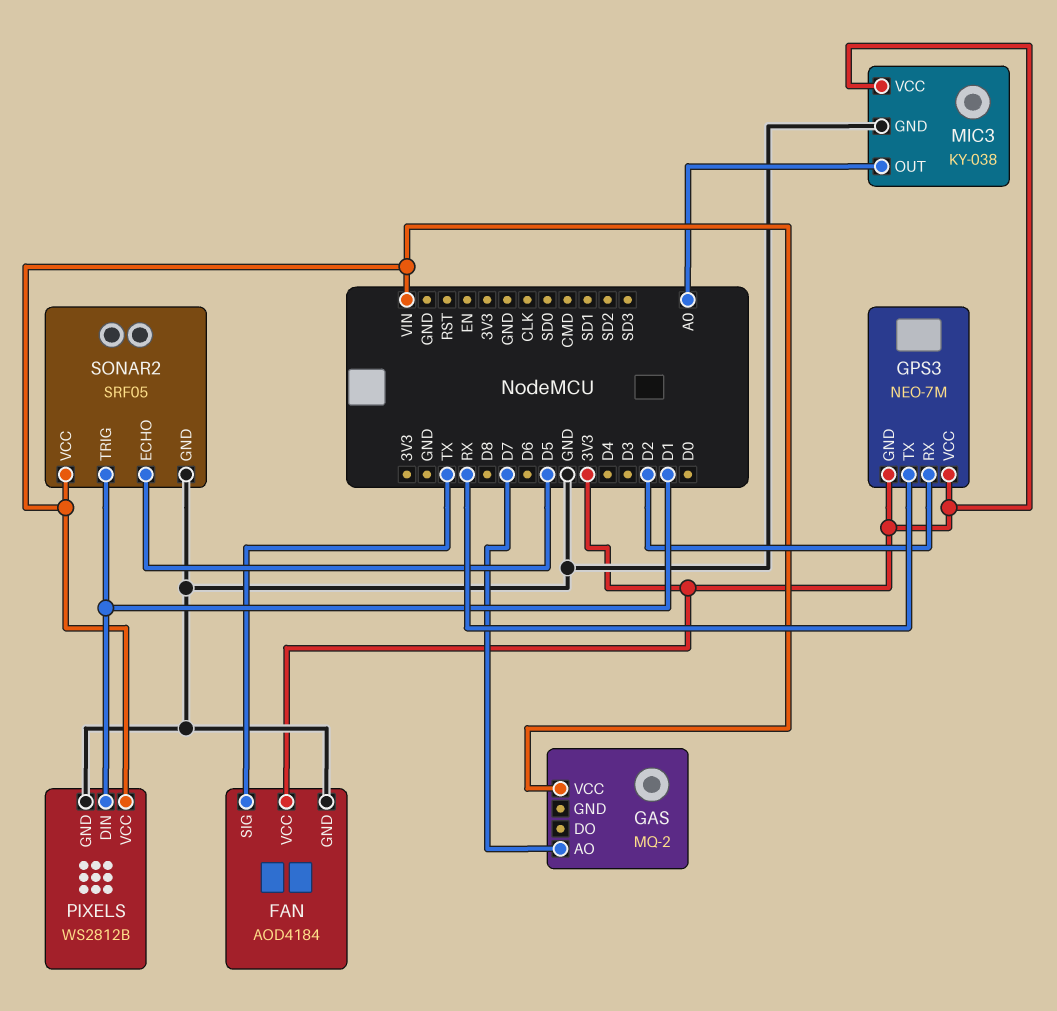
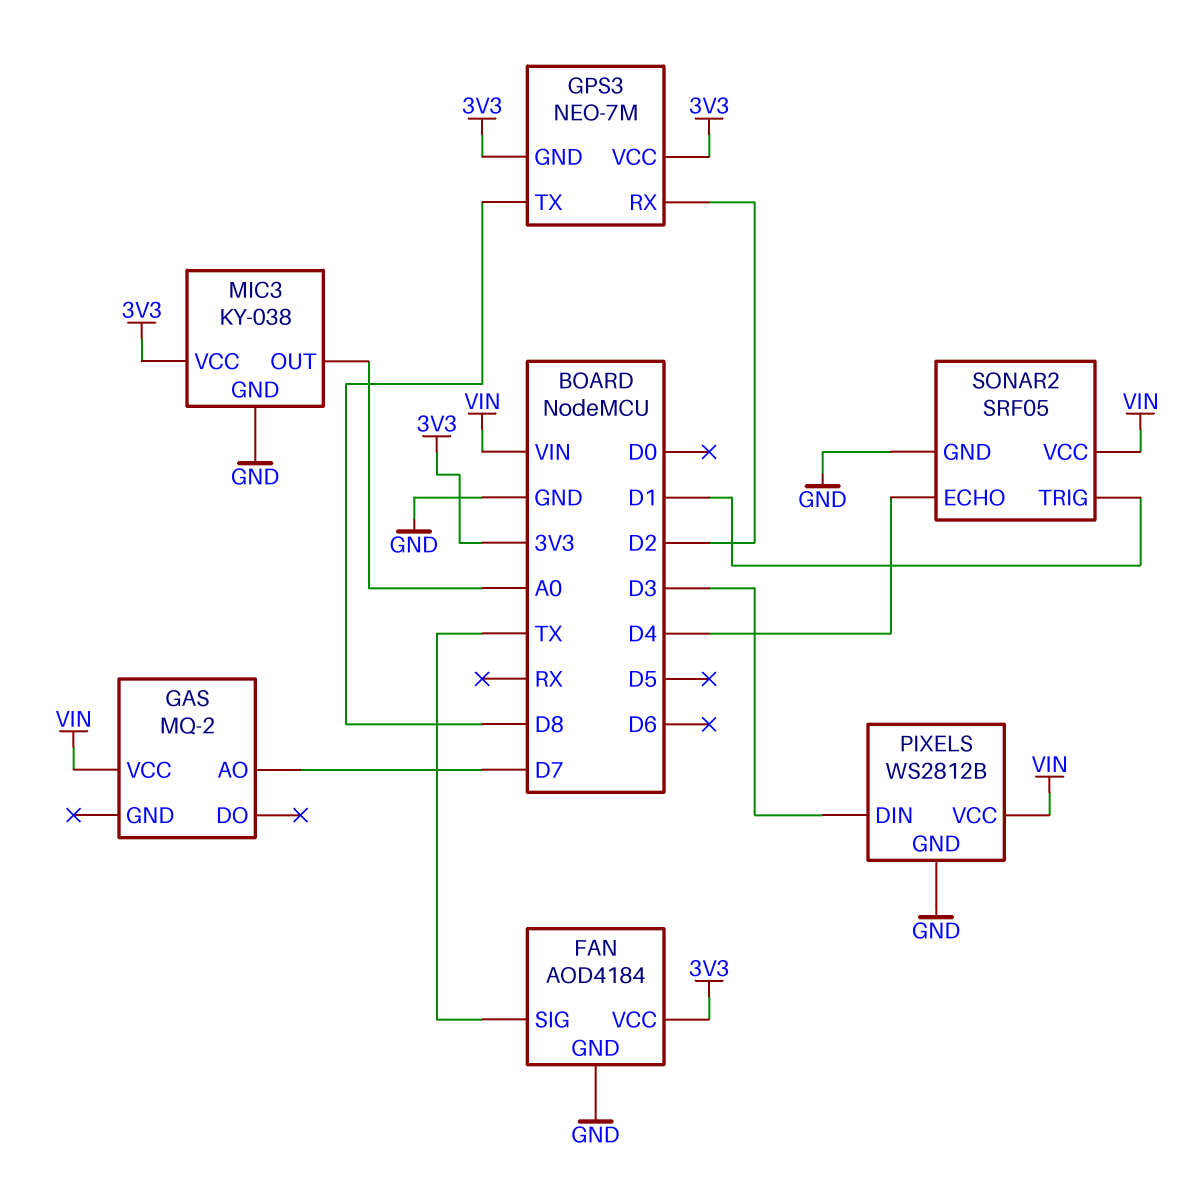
GPS3 pin TX: RX -> D8
PIXELS pin DIN: D1 -> D3
SONAR2 pin ECHO: D5 -> D4

